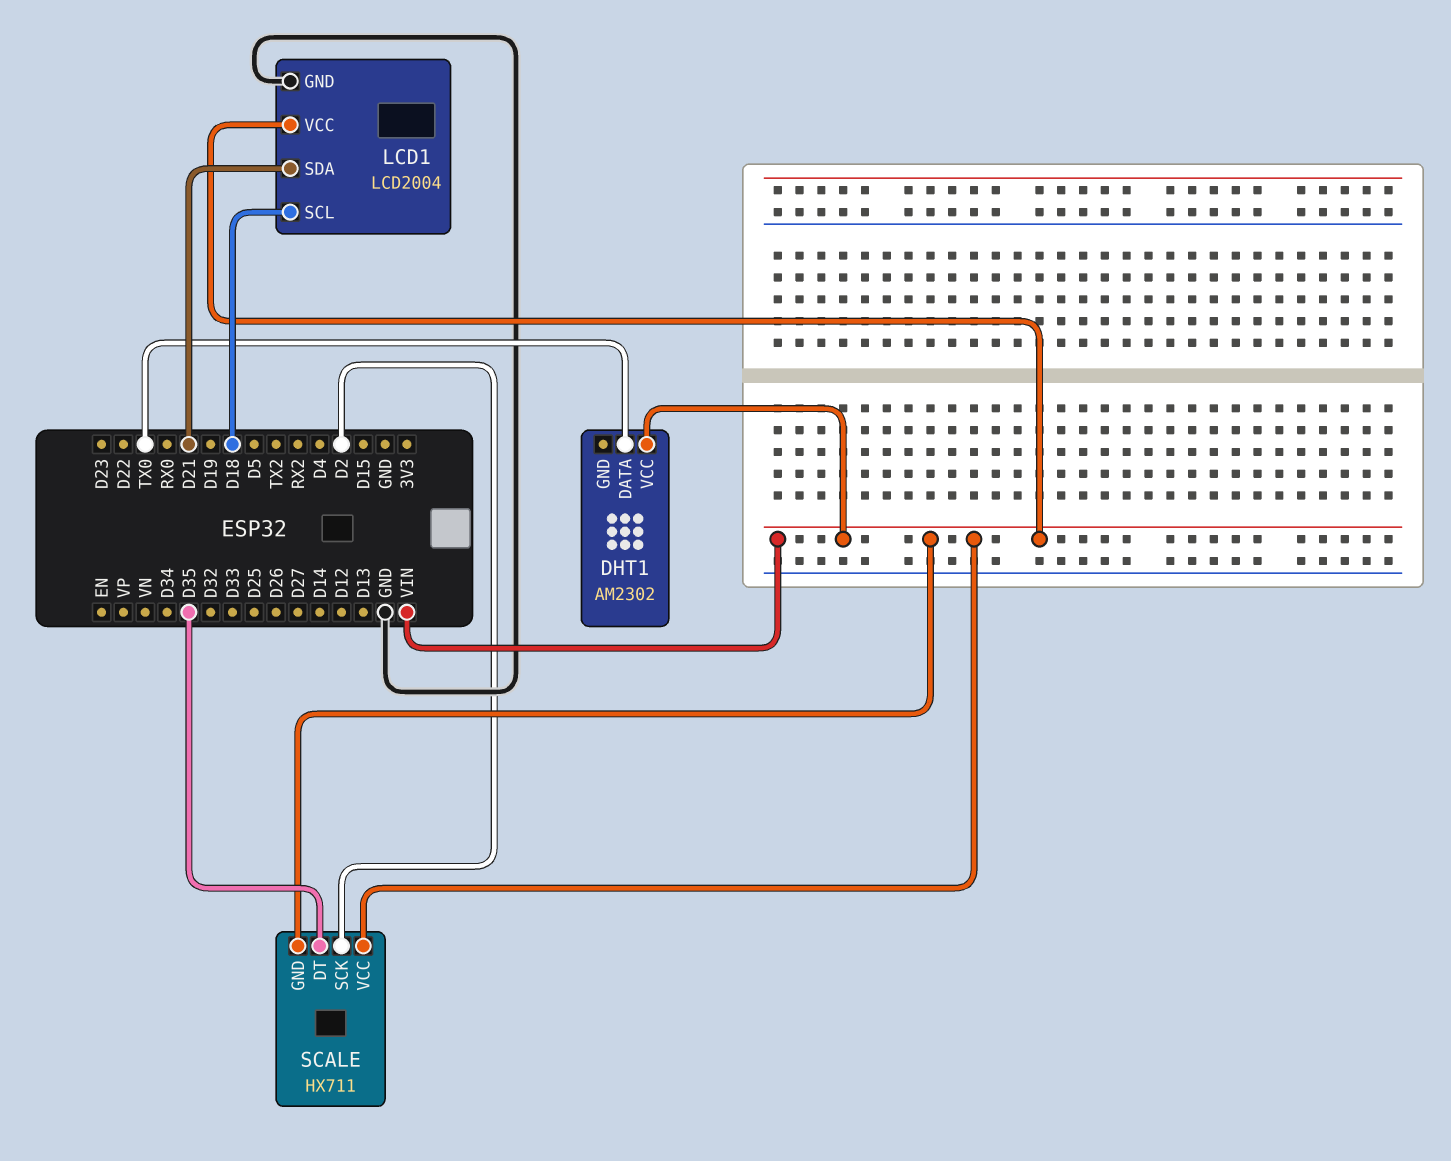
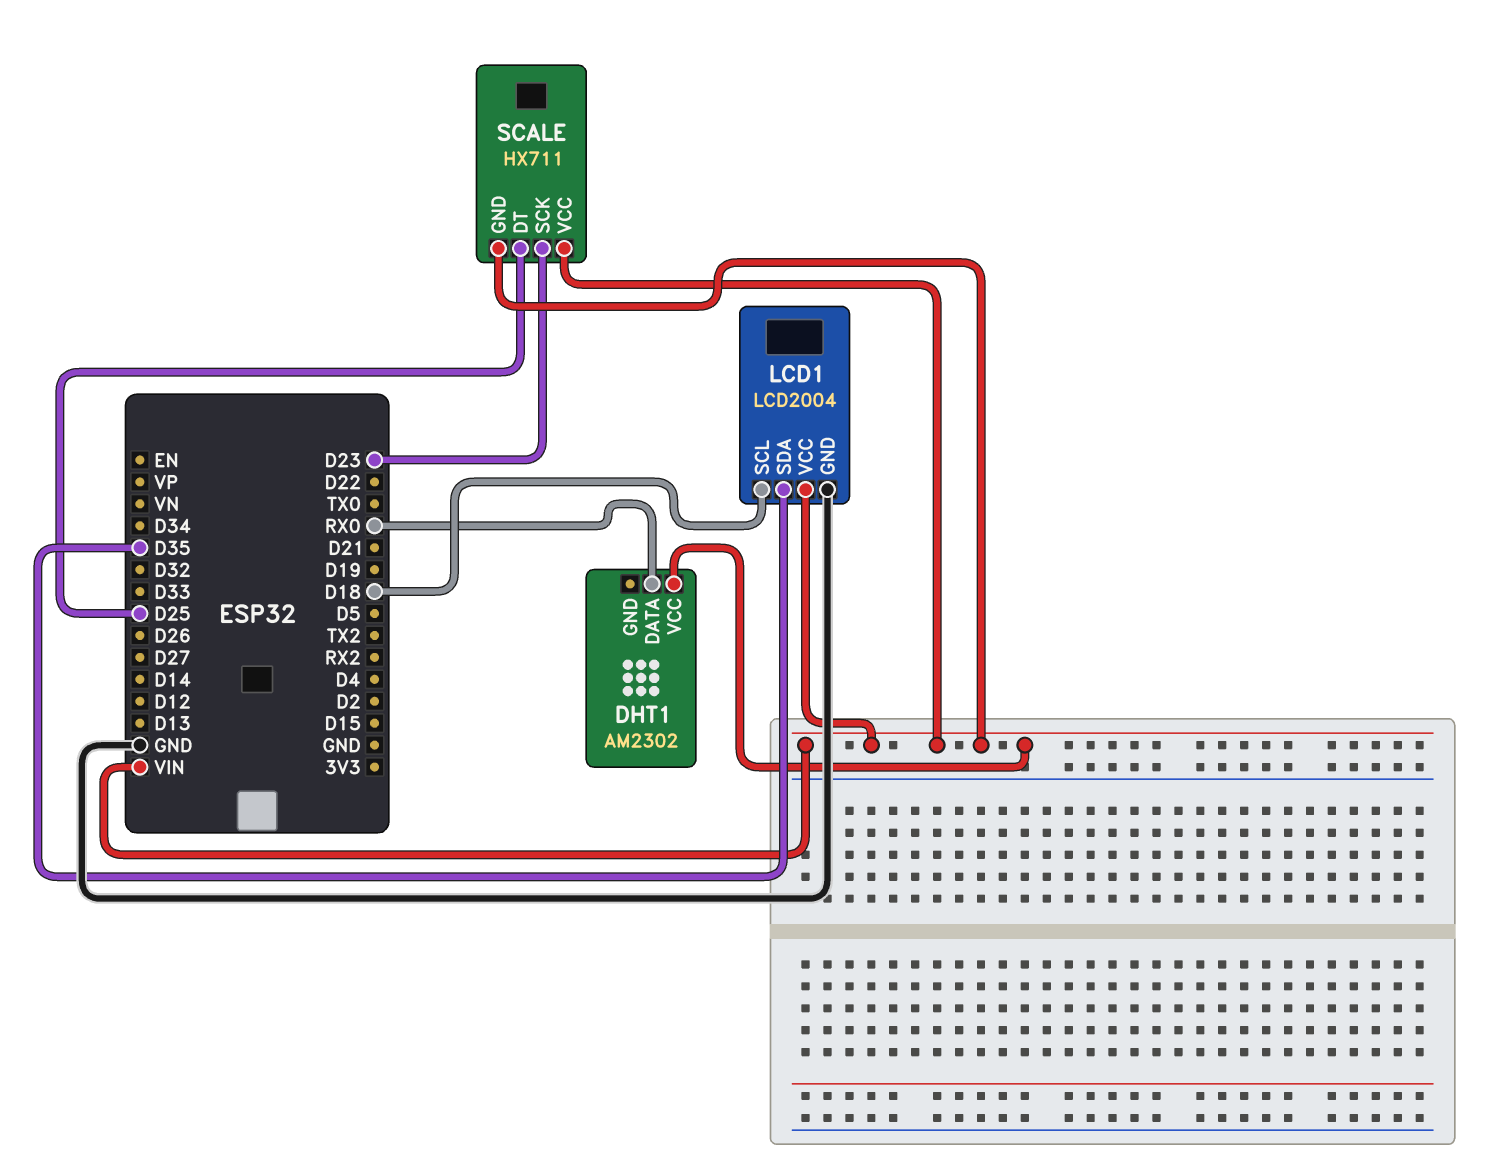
DHT1 pin DATA: TX0 -> RX0
LCD1 pin SDA: D21 -> D35
SCALE pin DT: D35 -> D25
SCALE pin SCK: D2 -> D23

